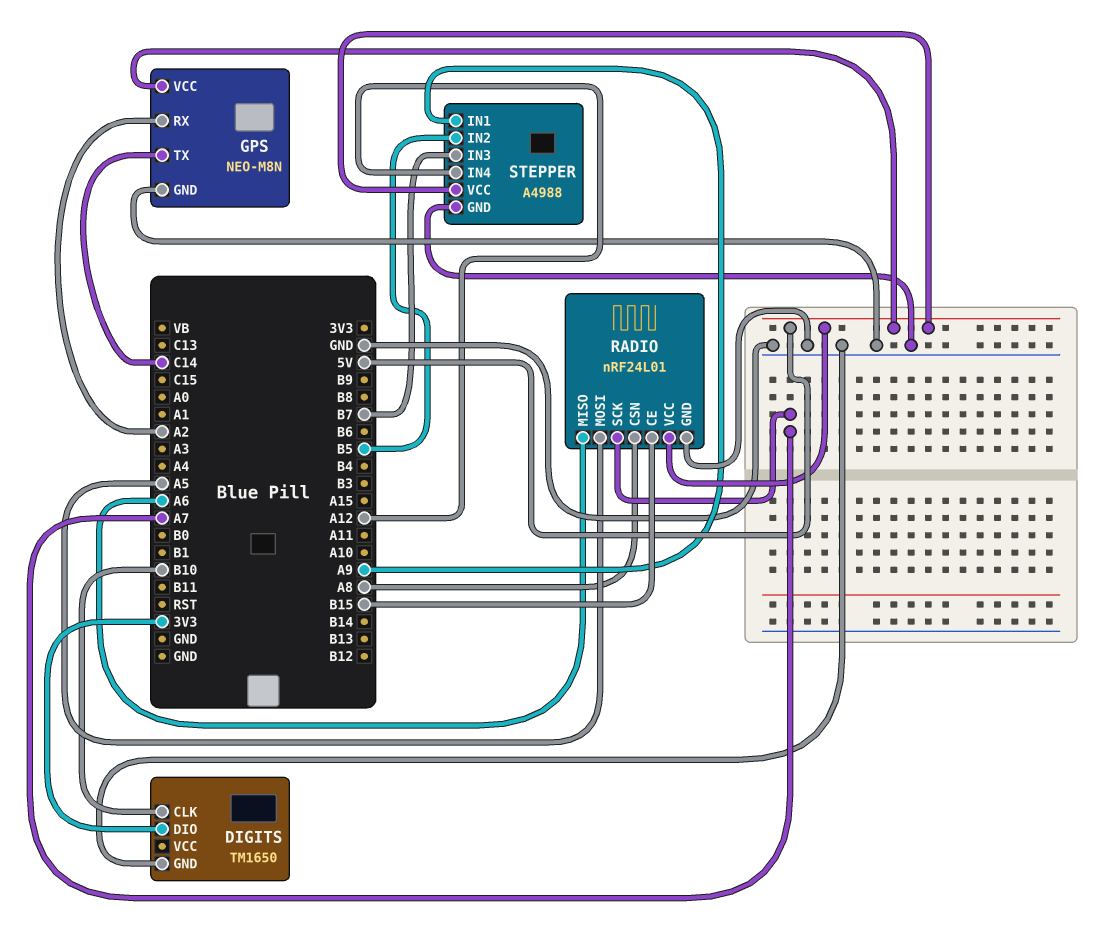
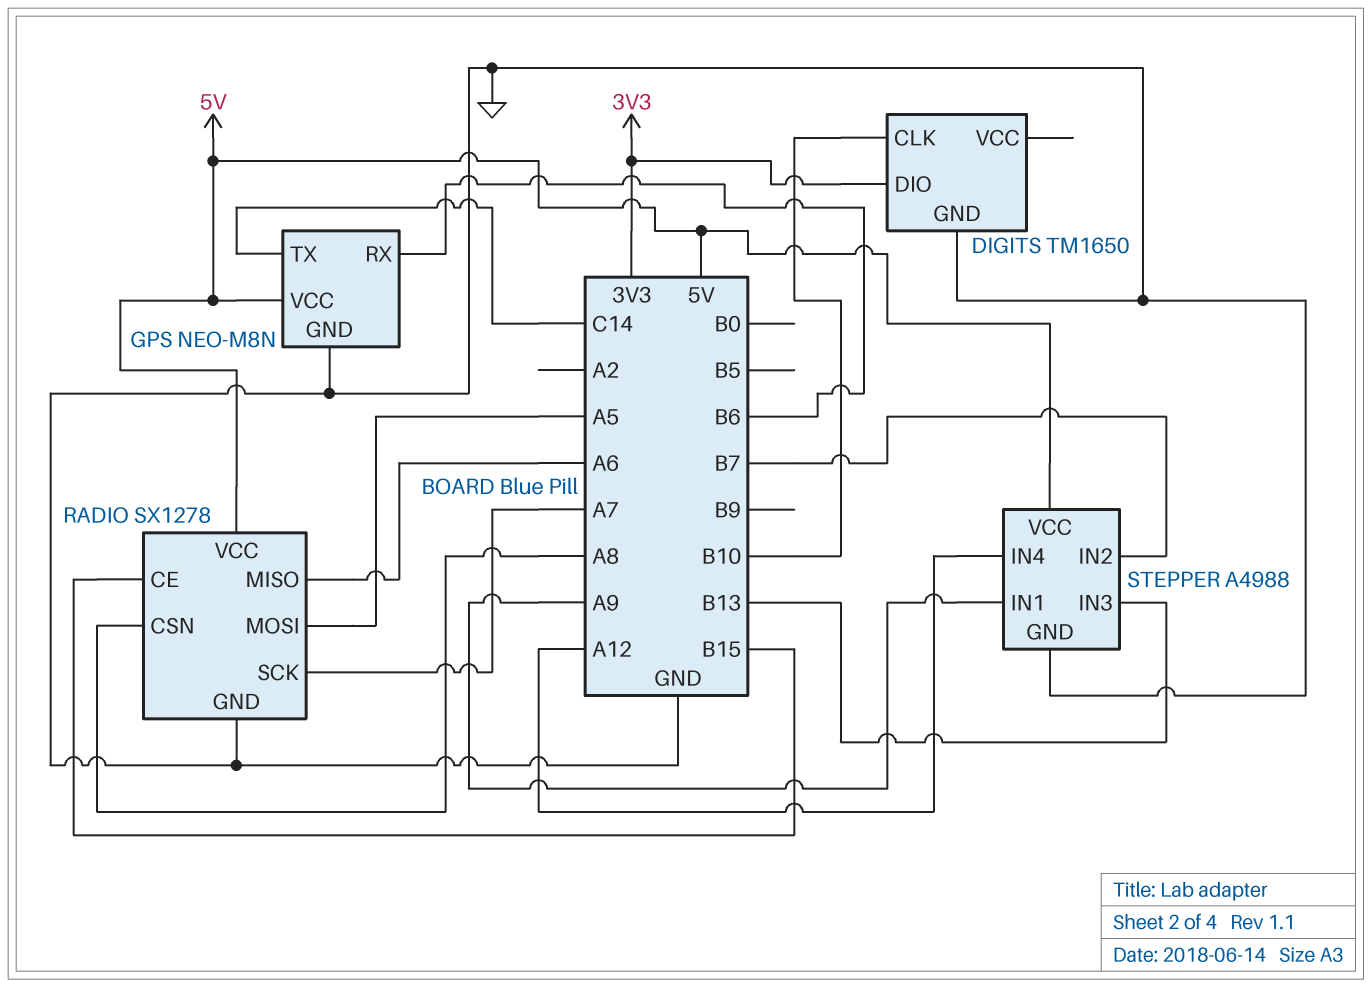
GPS pin RX: A2 -> B6
RADIO: nRF24L01 -> SX1278
STEPPER pin IN2: B5 -> B7
STEPPER pin IN3: B7 -> B13

